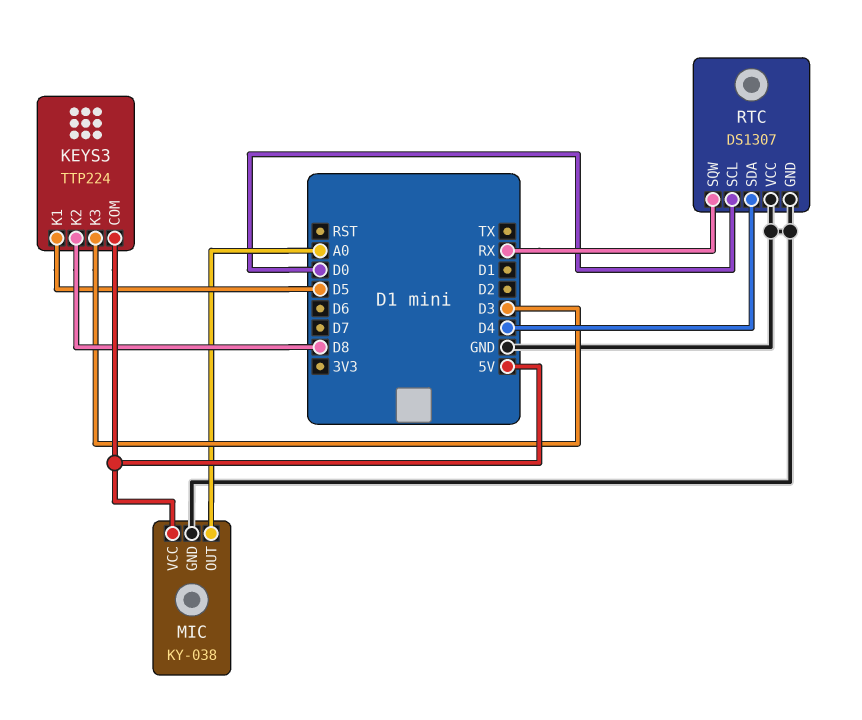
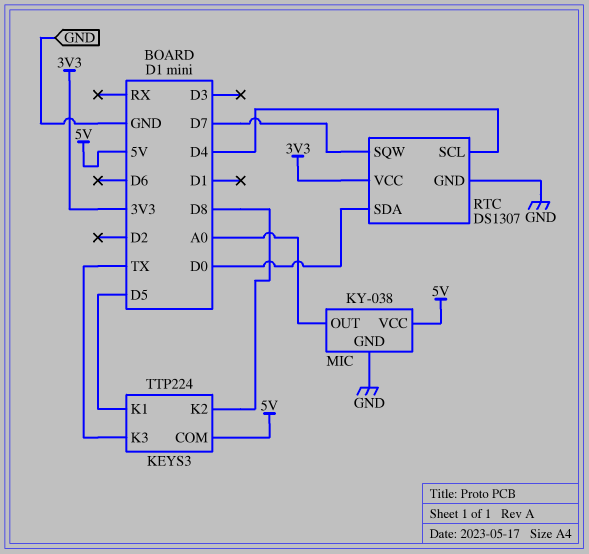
KEYS3 pin K3: D3 -> TX
RTC pin SCL: D0 -> D4
RTC pin SDA: D4 -> D0
RTC pin SQW: RX -> D7
RTC pin VCC: GND -> 3V3

